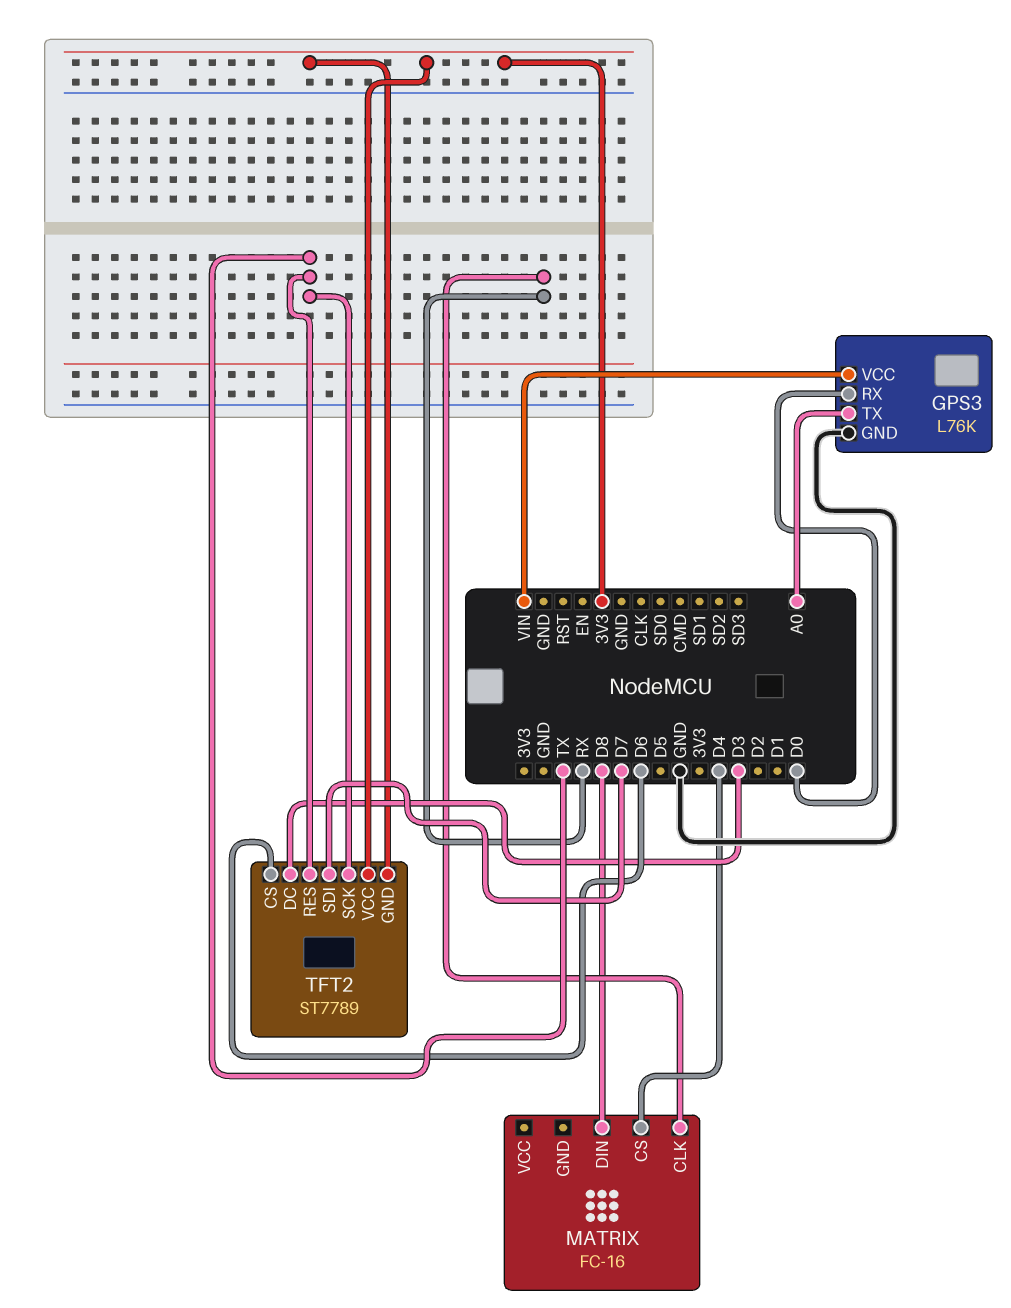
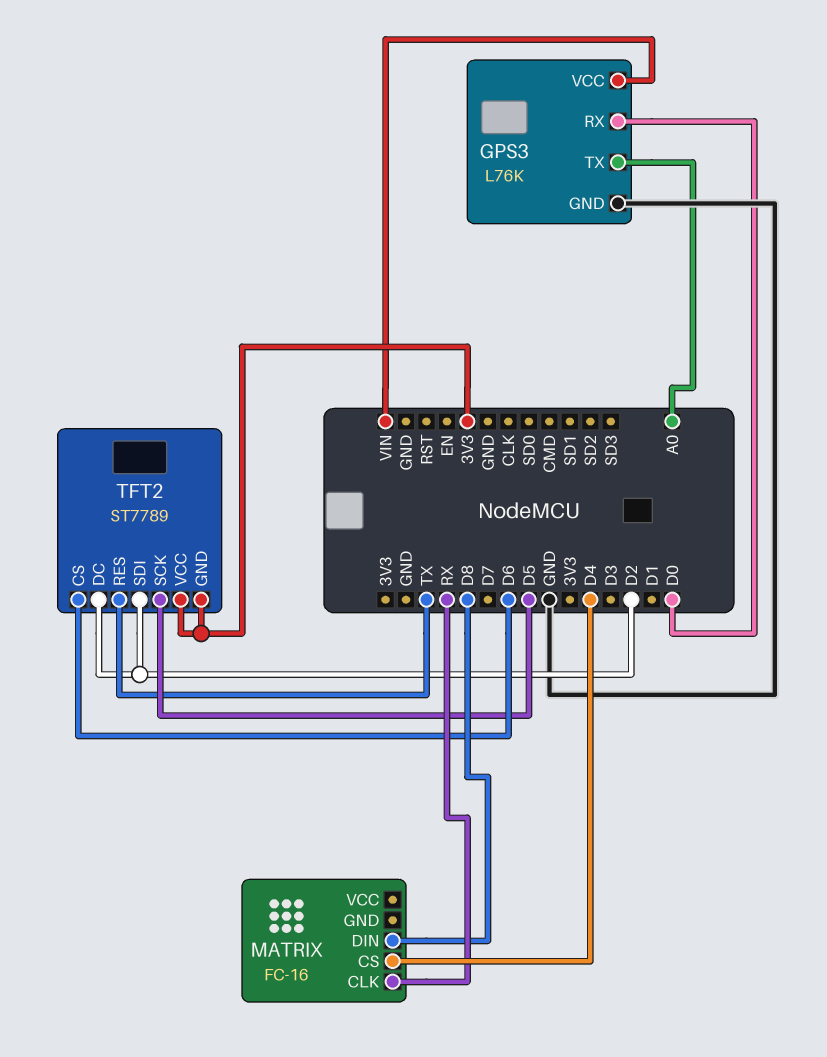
TFT2 pin DC: D3 -> D2
TFT2 pin SCK: TX -> D5
TFT2 pin SDI: D7 -> D2

